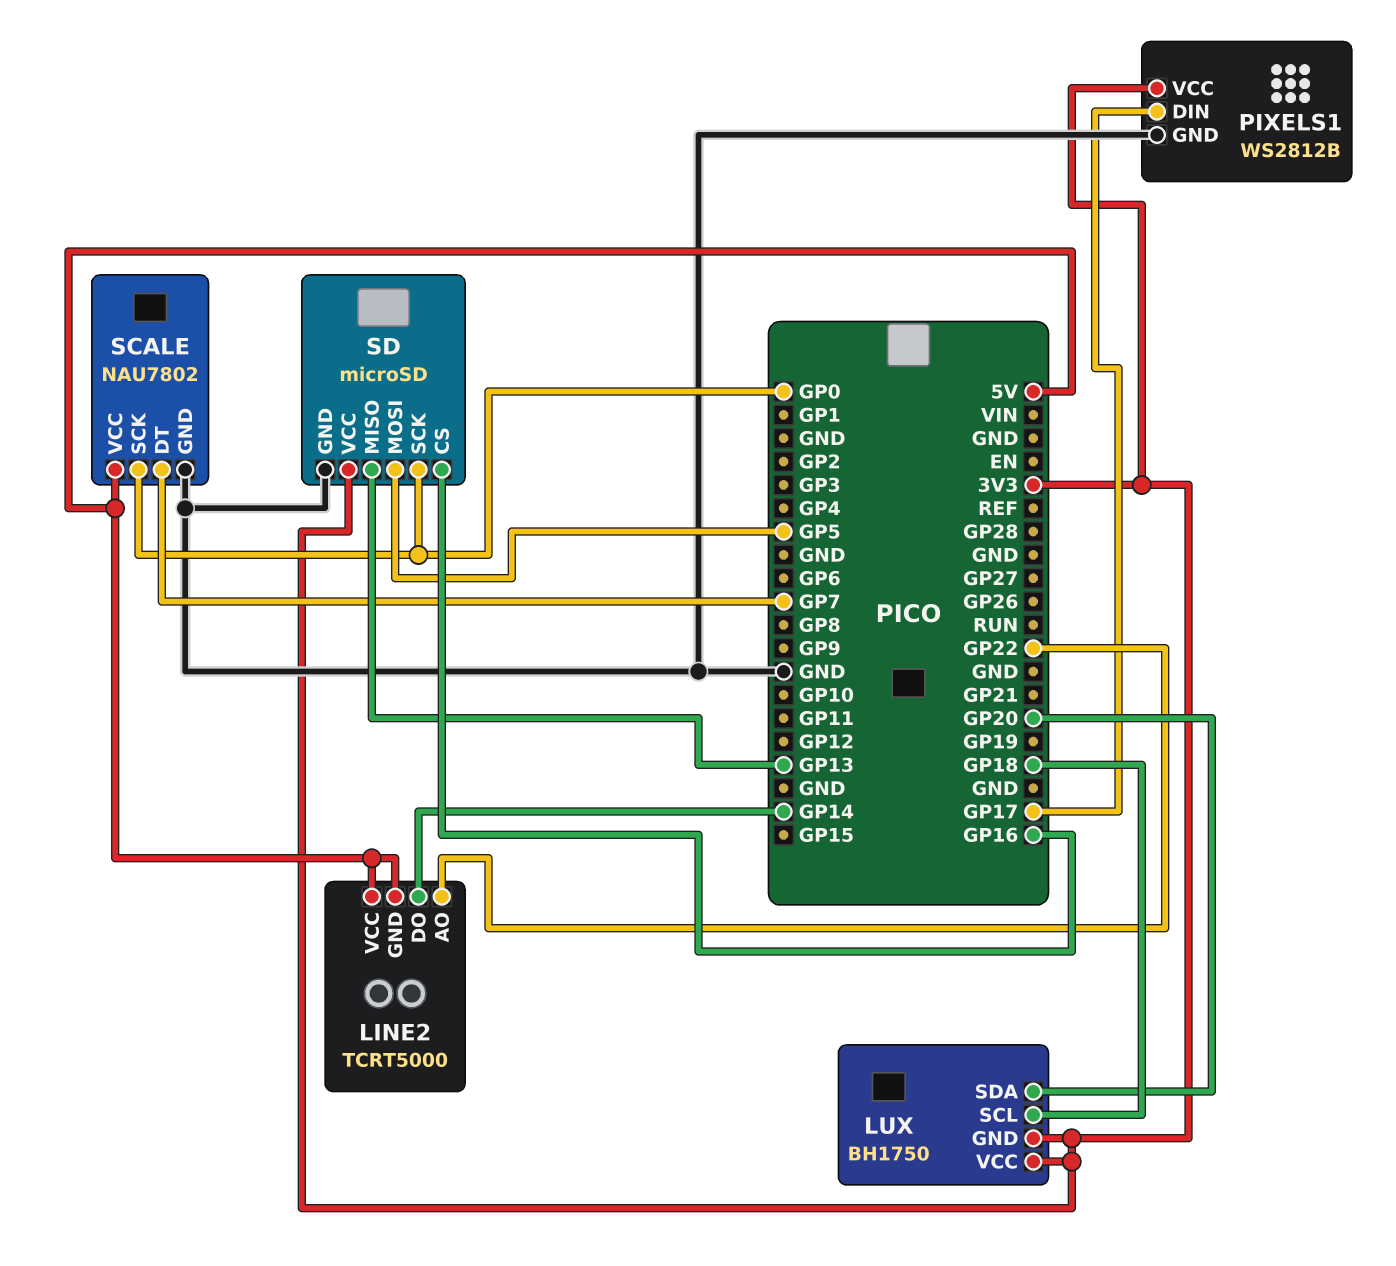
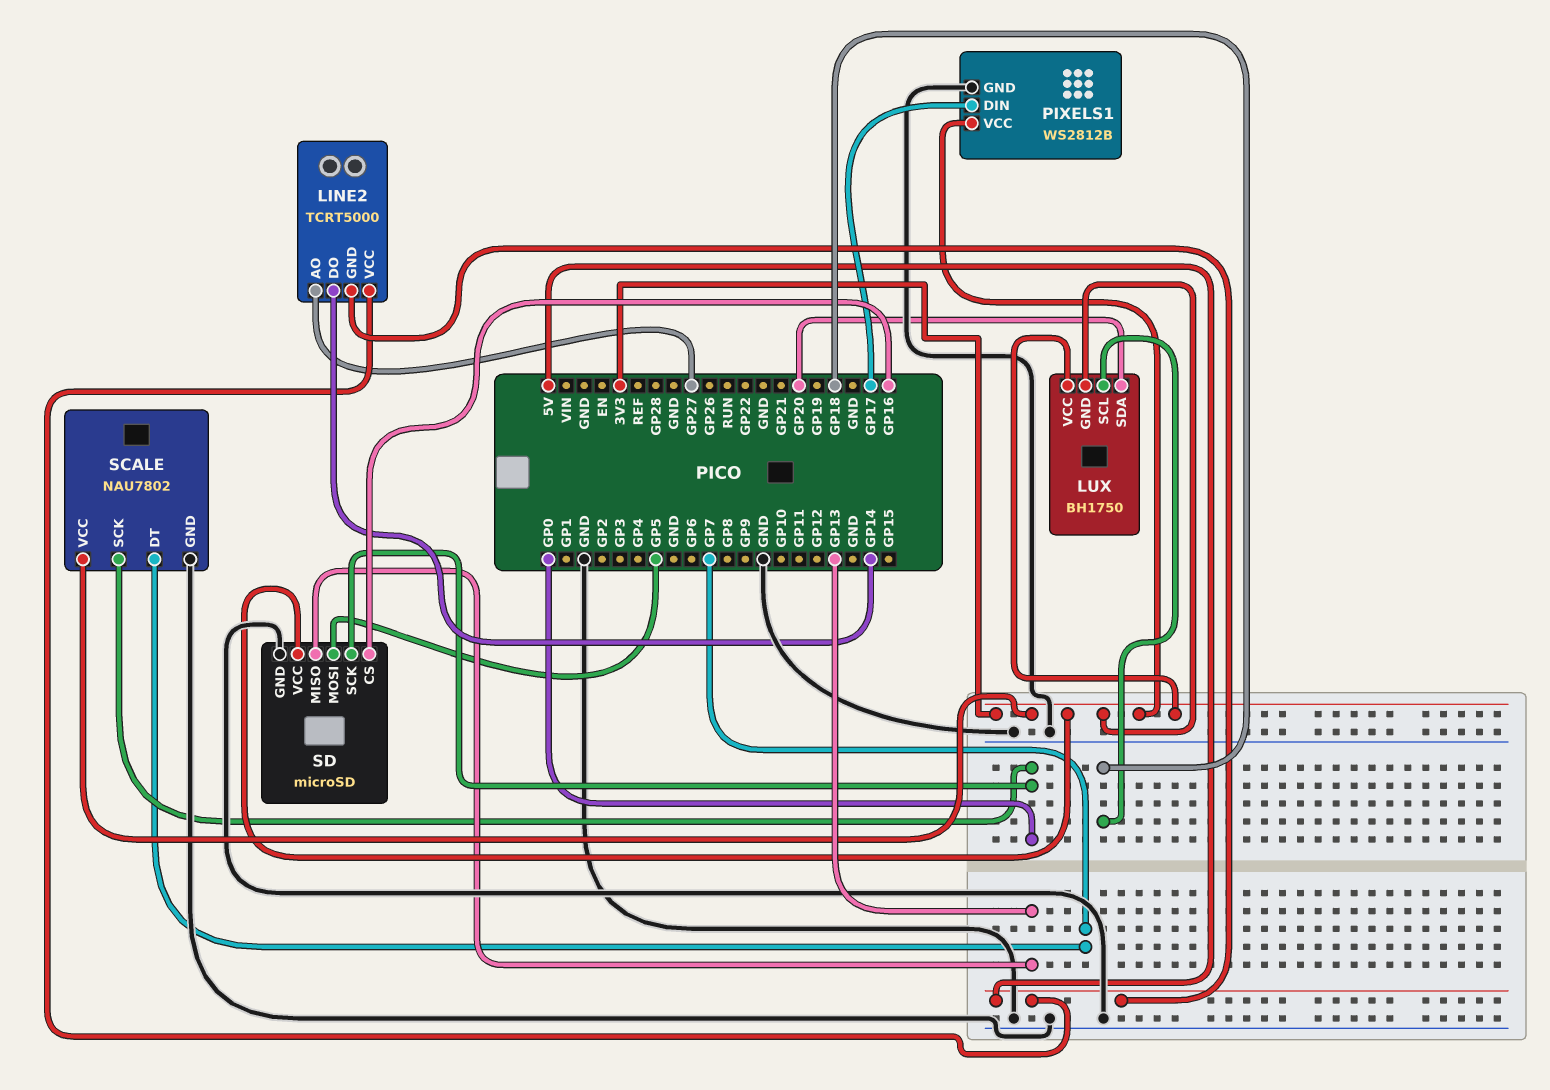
LINE2 pin AO: GP22 -> GP27
SCALE pin VCC: 5V -> 3V3

